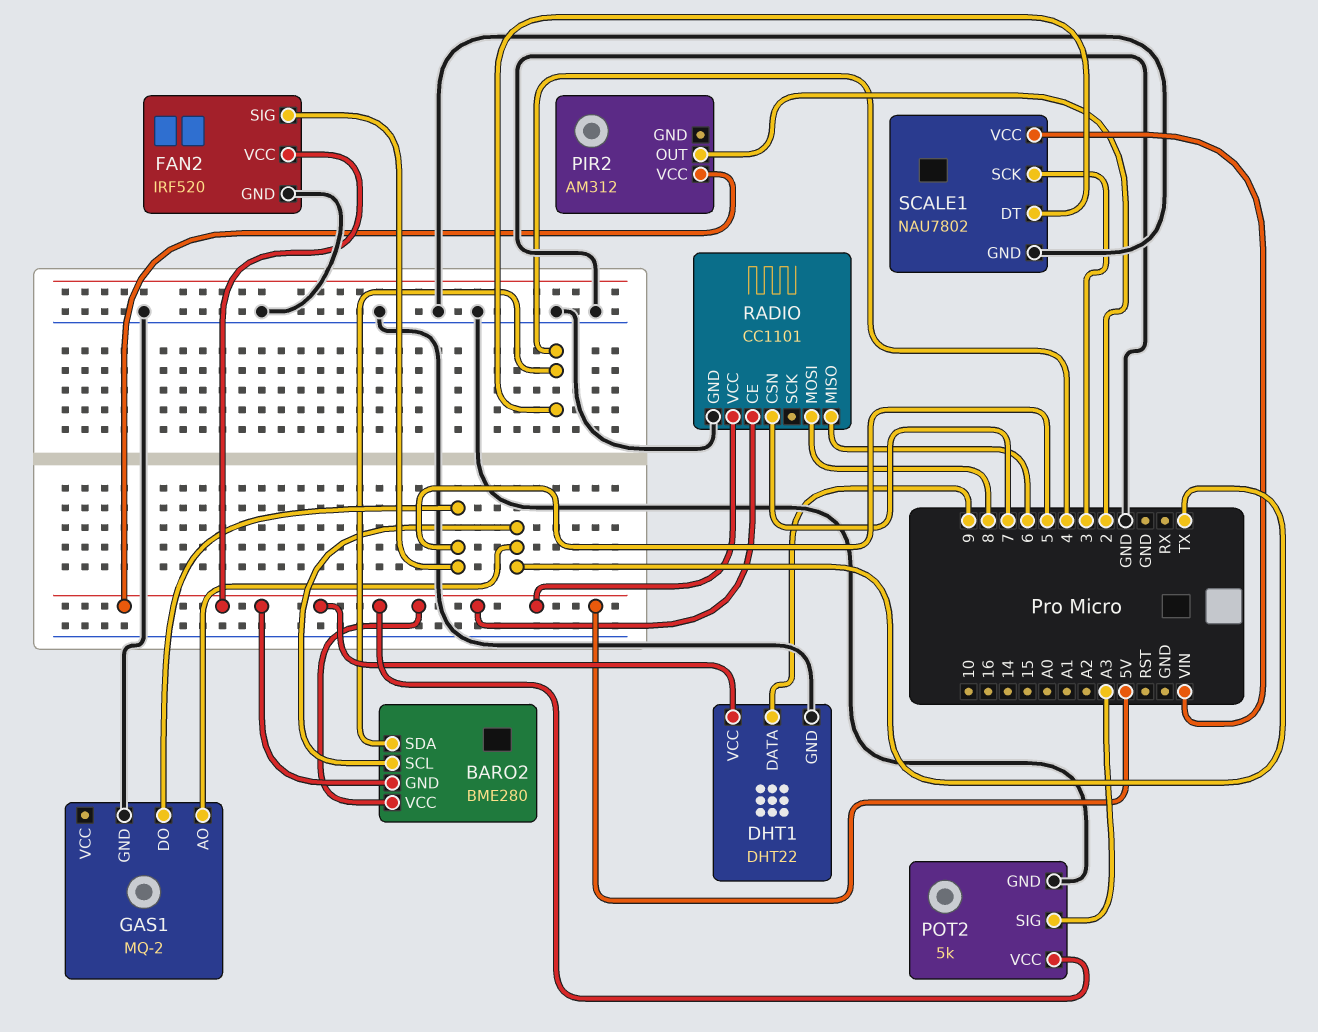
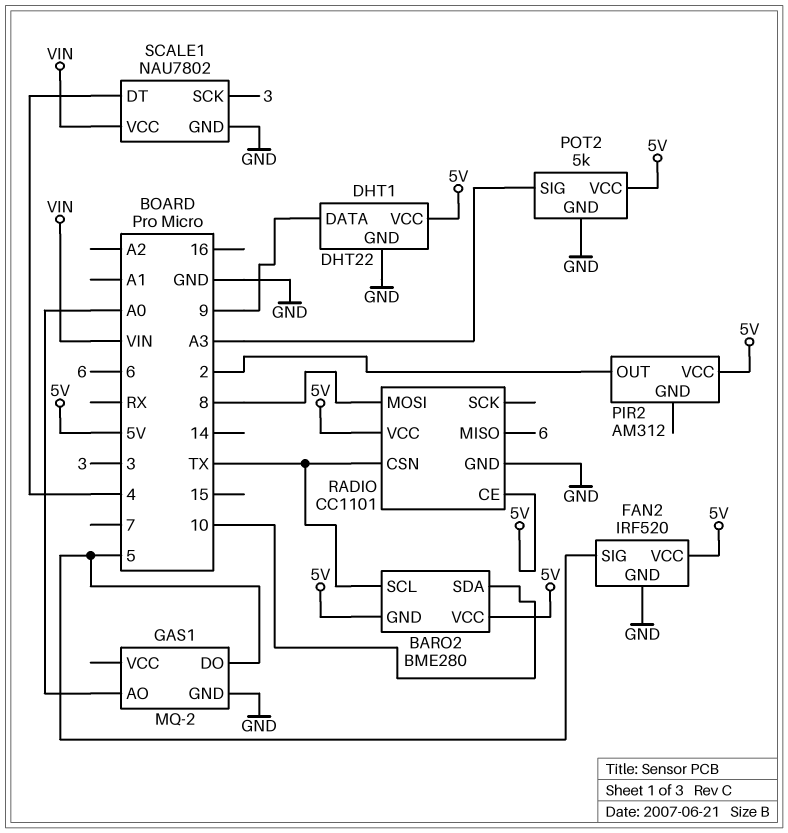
BARO2 pin SDA: 4 -> 10
GAS1 pin AO: TX -> A0
RADIO pin CSN: 7 -> TX

